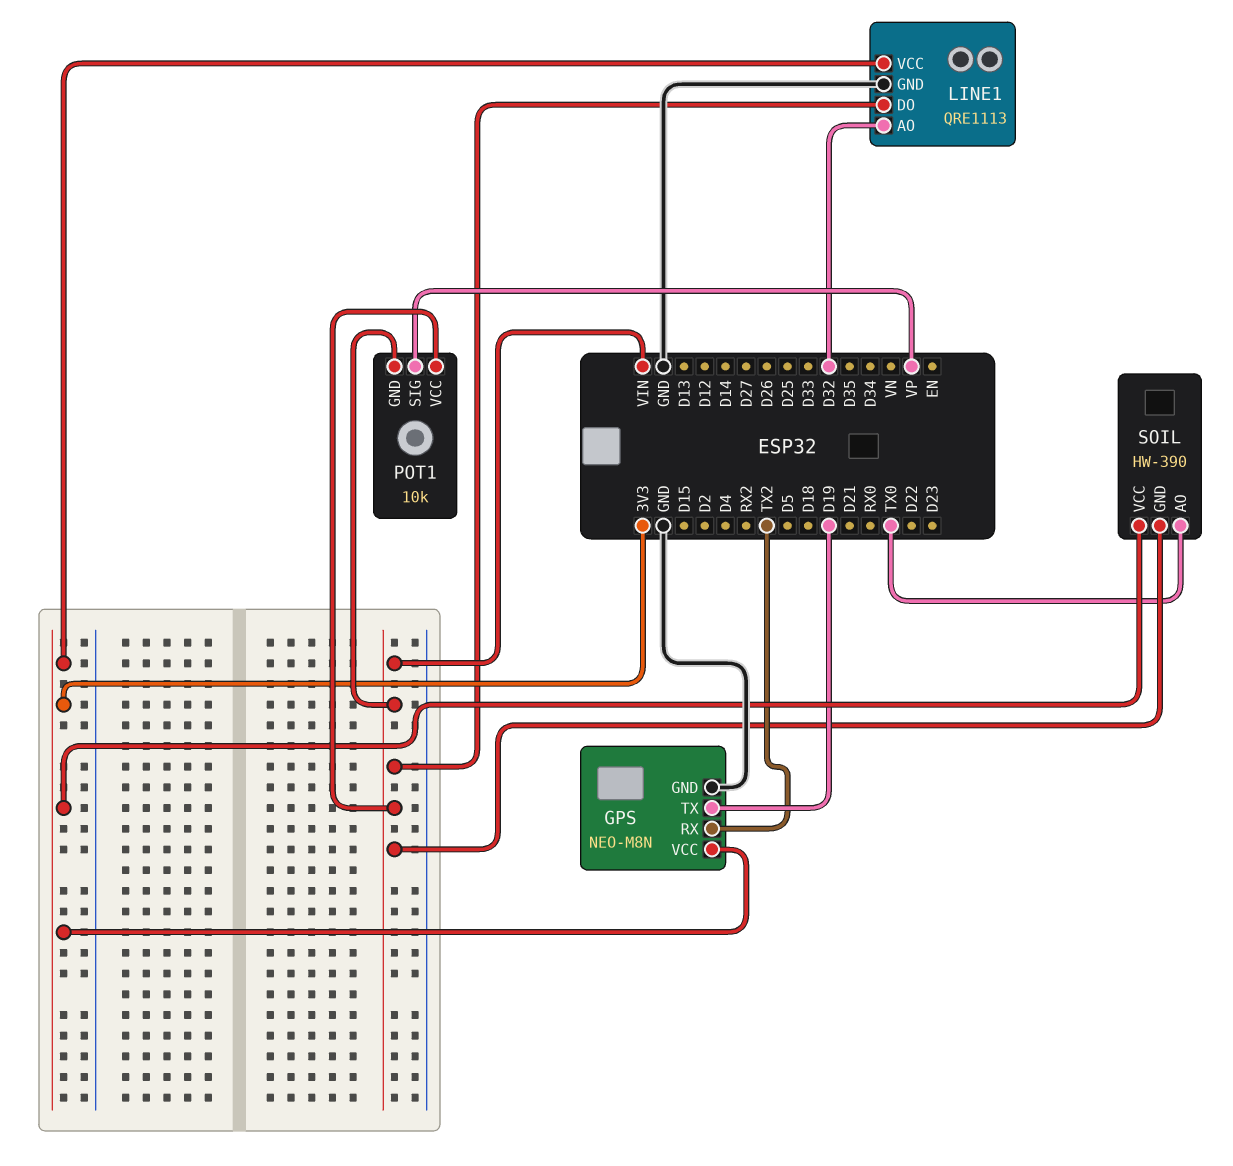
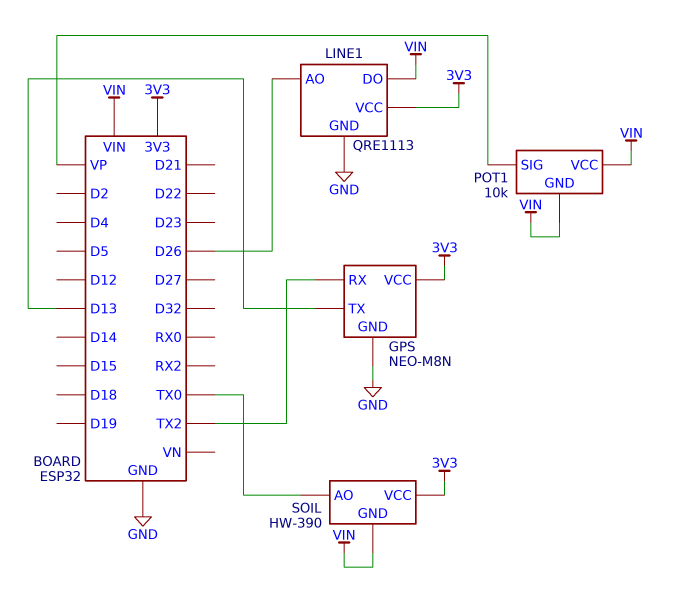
GPS pin TX: D19 -> D13
LINE1 pin AO: D32 -> D26

